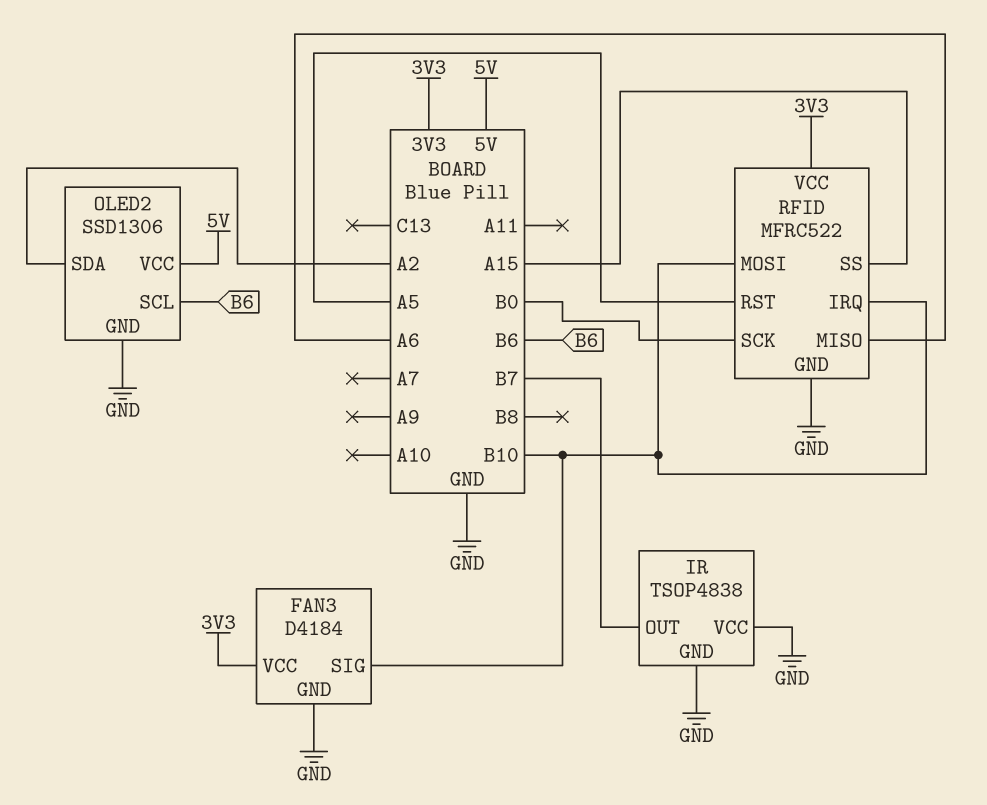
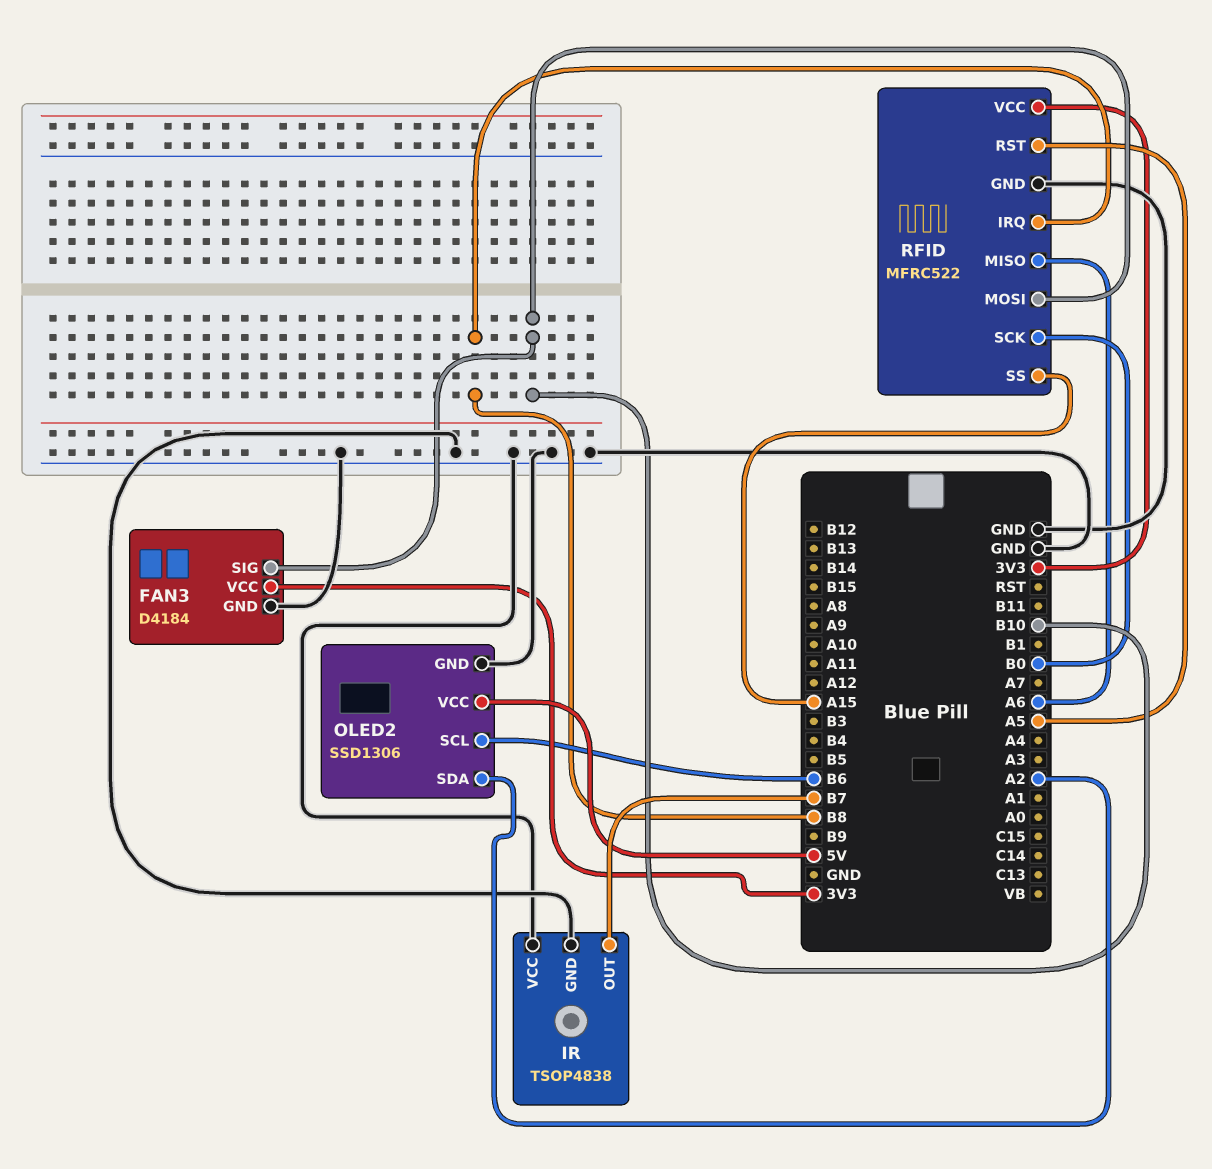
RFID pin IRQ: B10 -> B8

